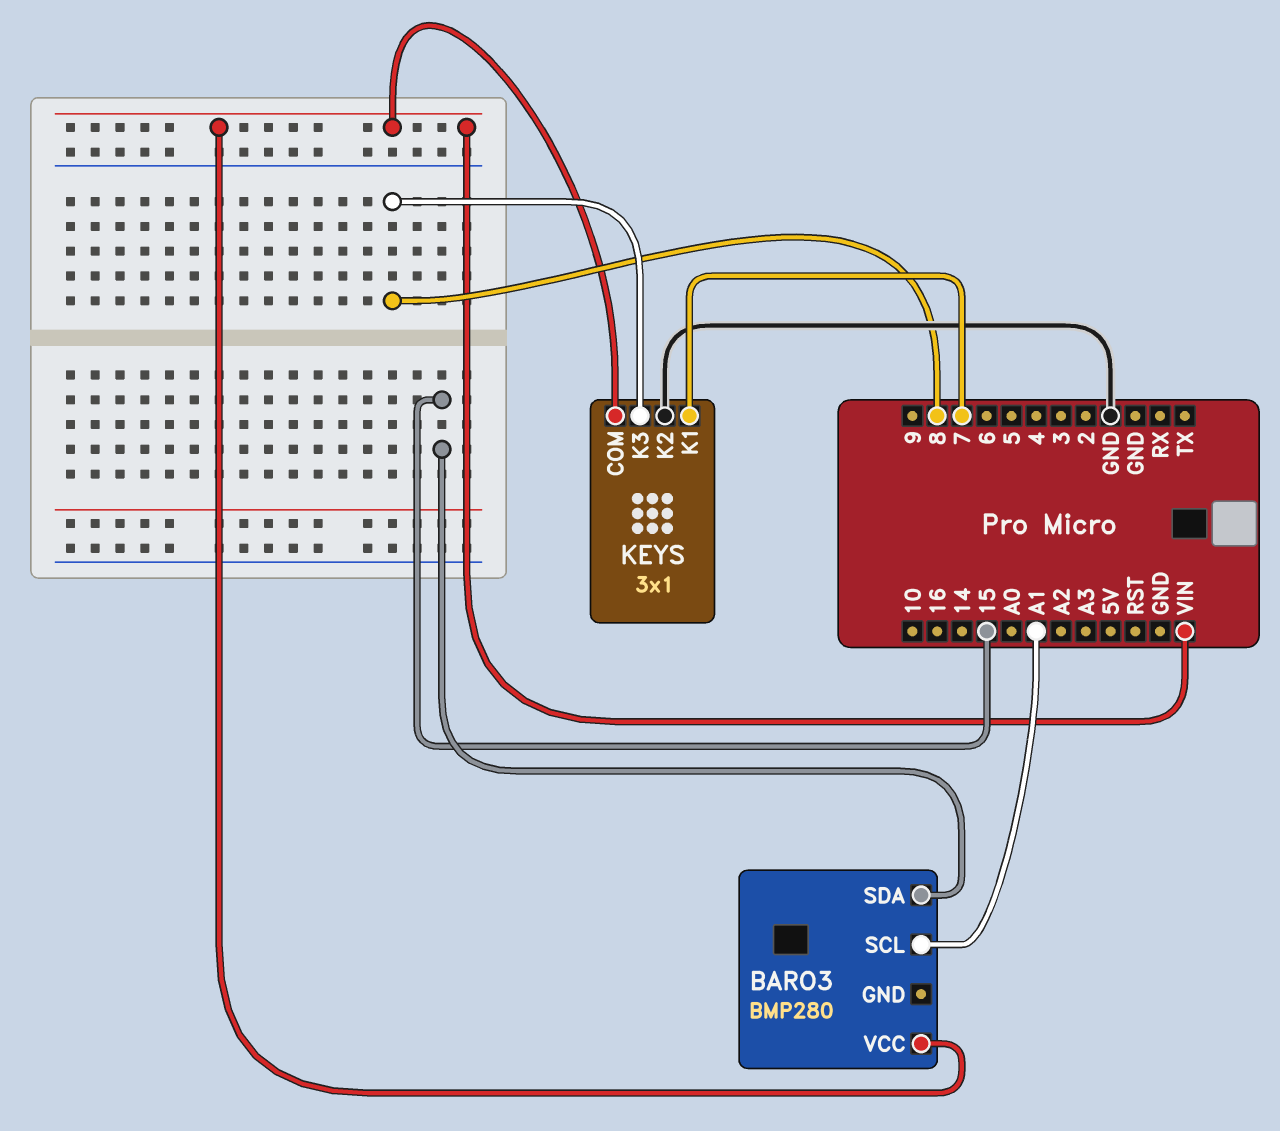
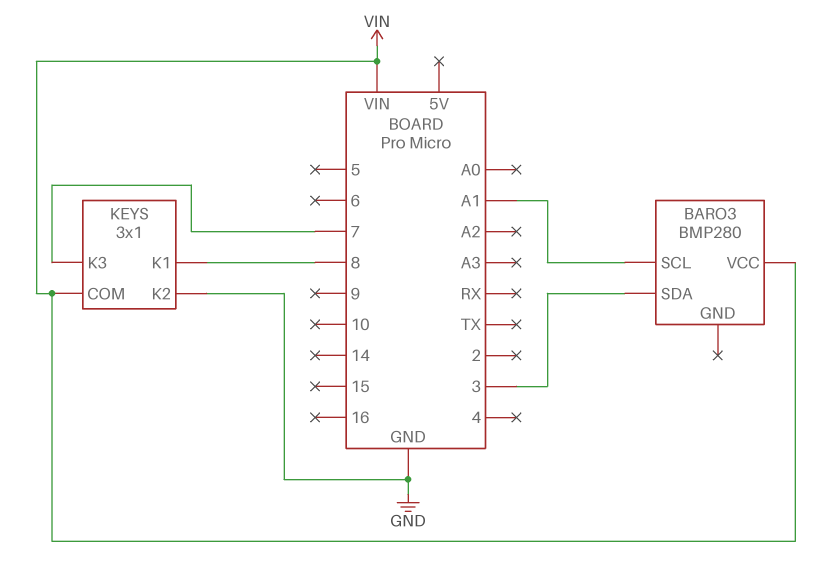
BARO3 pin SDA: 15 -> 3
KEYS pin K1: 7 -> 8
KEYS pin K3: 8 -> 7

